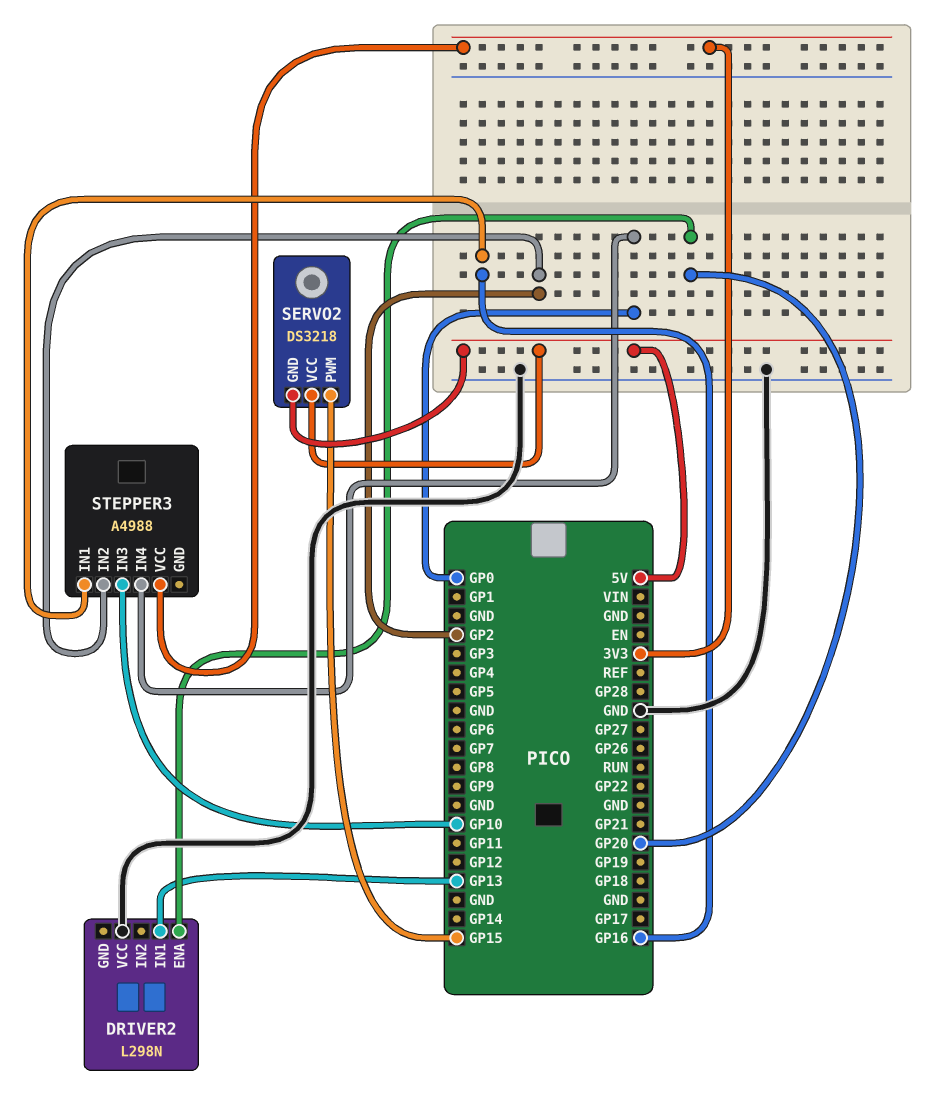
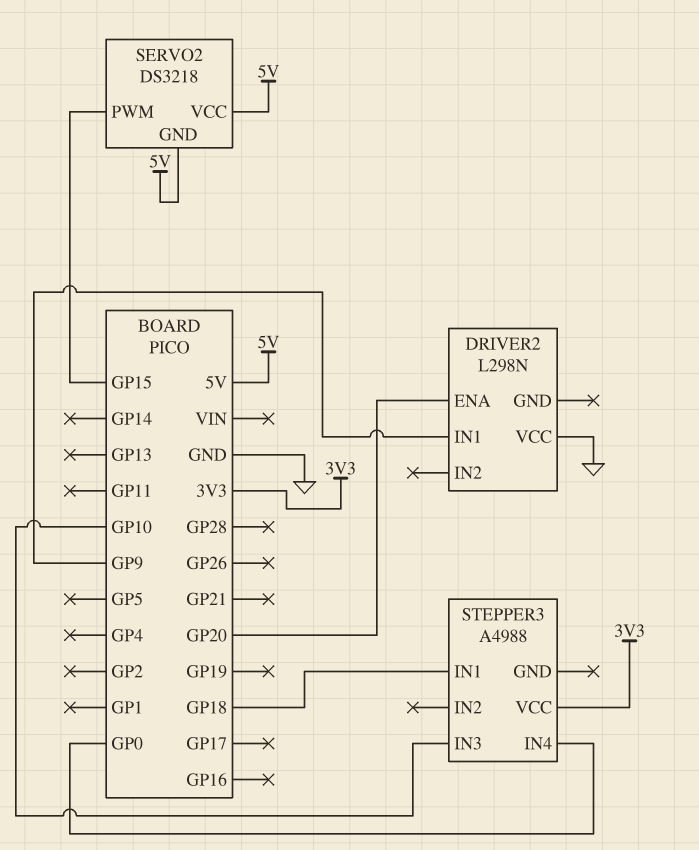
DRIVER2 pin IN1: GP13 -> GP9
STEPPER3 pin IN1: GP16 -> GP18
STEPPER3 pin IN2: GP2 -> none

